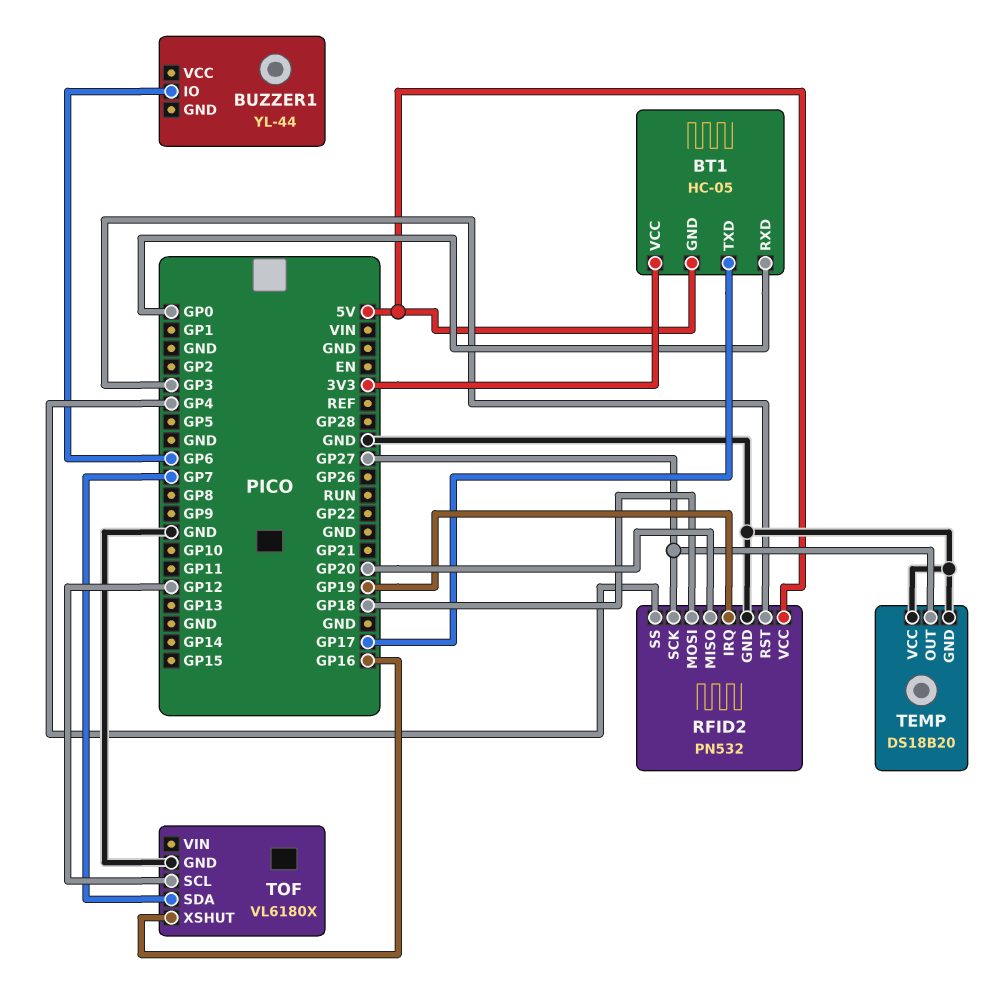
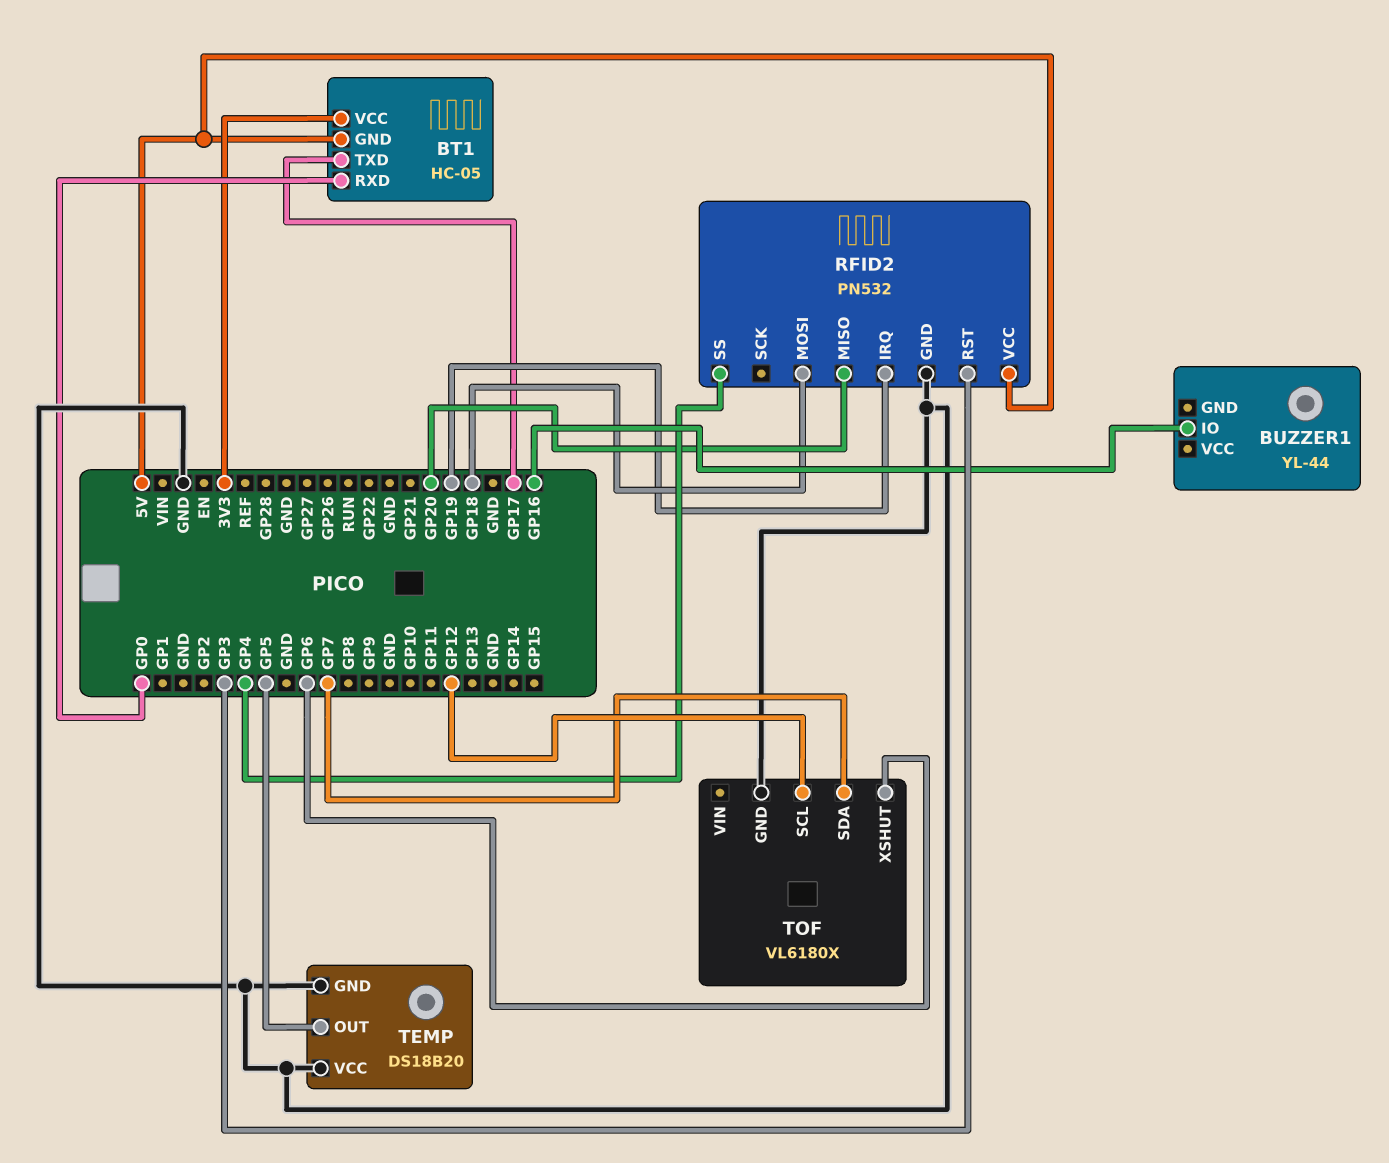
BUZZER1 pin IO: GP6 -> GP16
RFID2 pin SCK: GP27 -> none
TEMP pin OUT: GP27 -> GP5
TOF pin XSHUT: GP16 -> GP6

